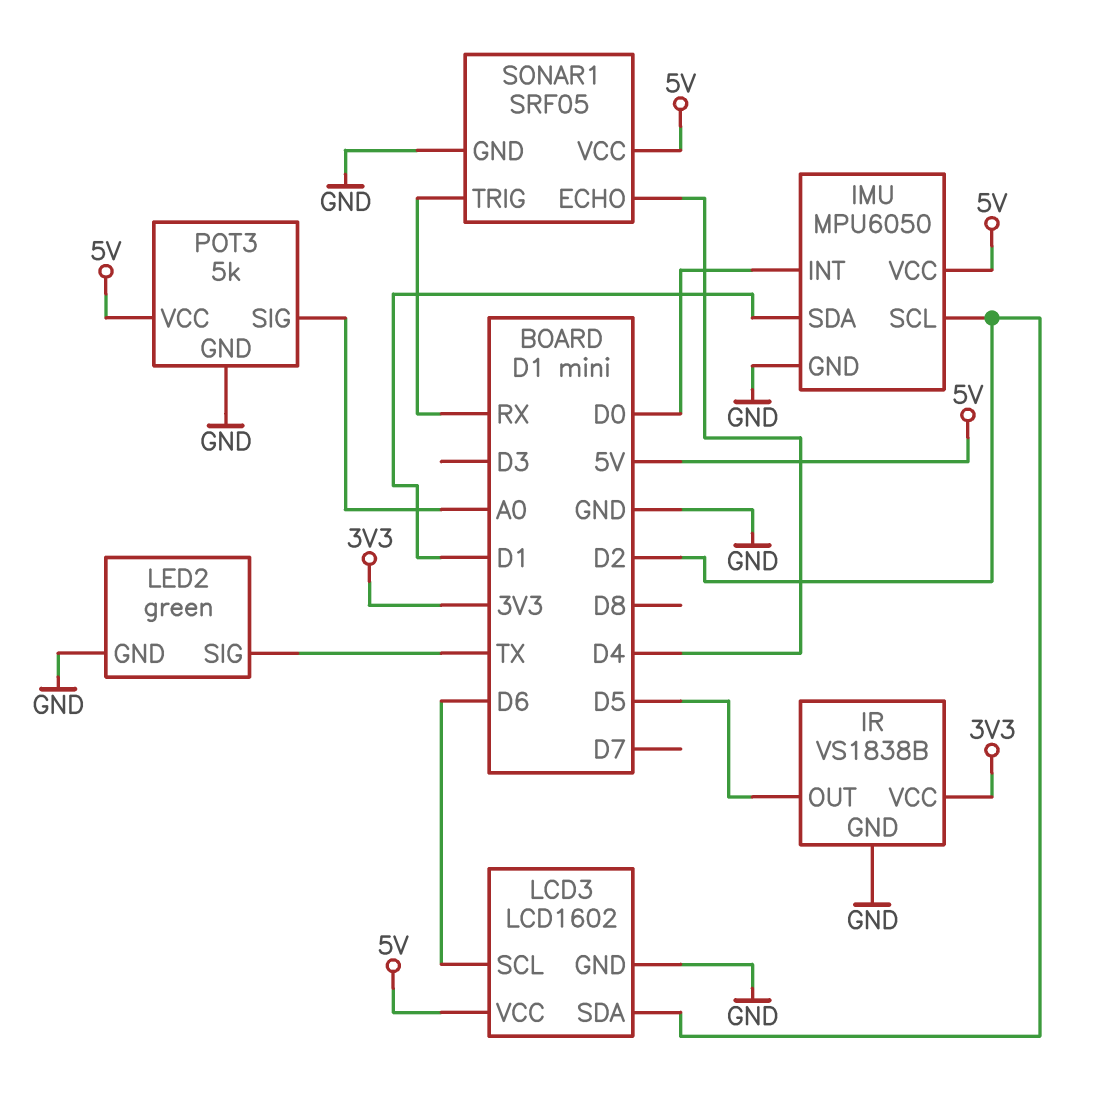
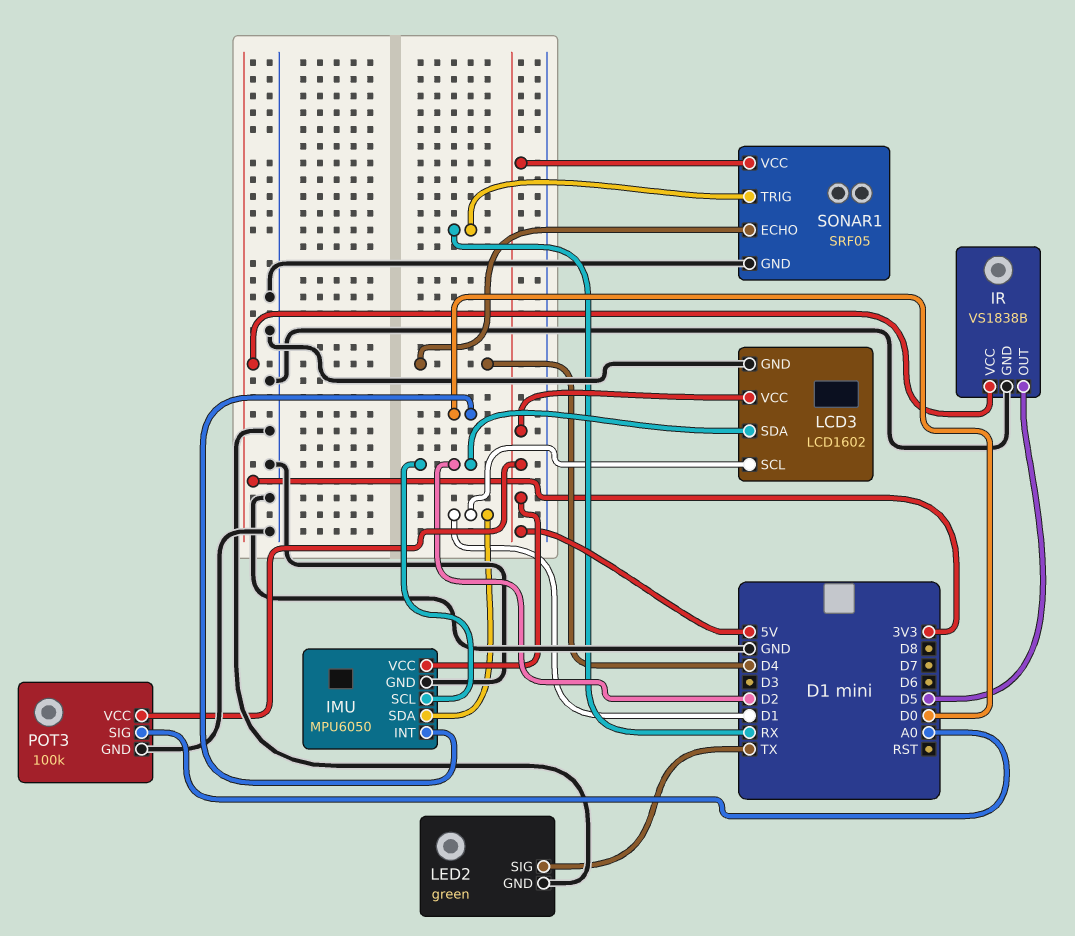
LCD3 pin SCL: D6 -> D1
POT3: 5k -> 100k

